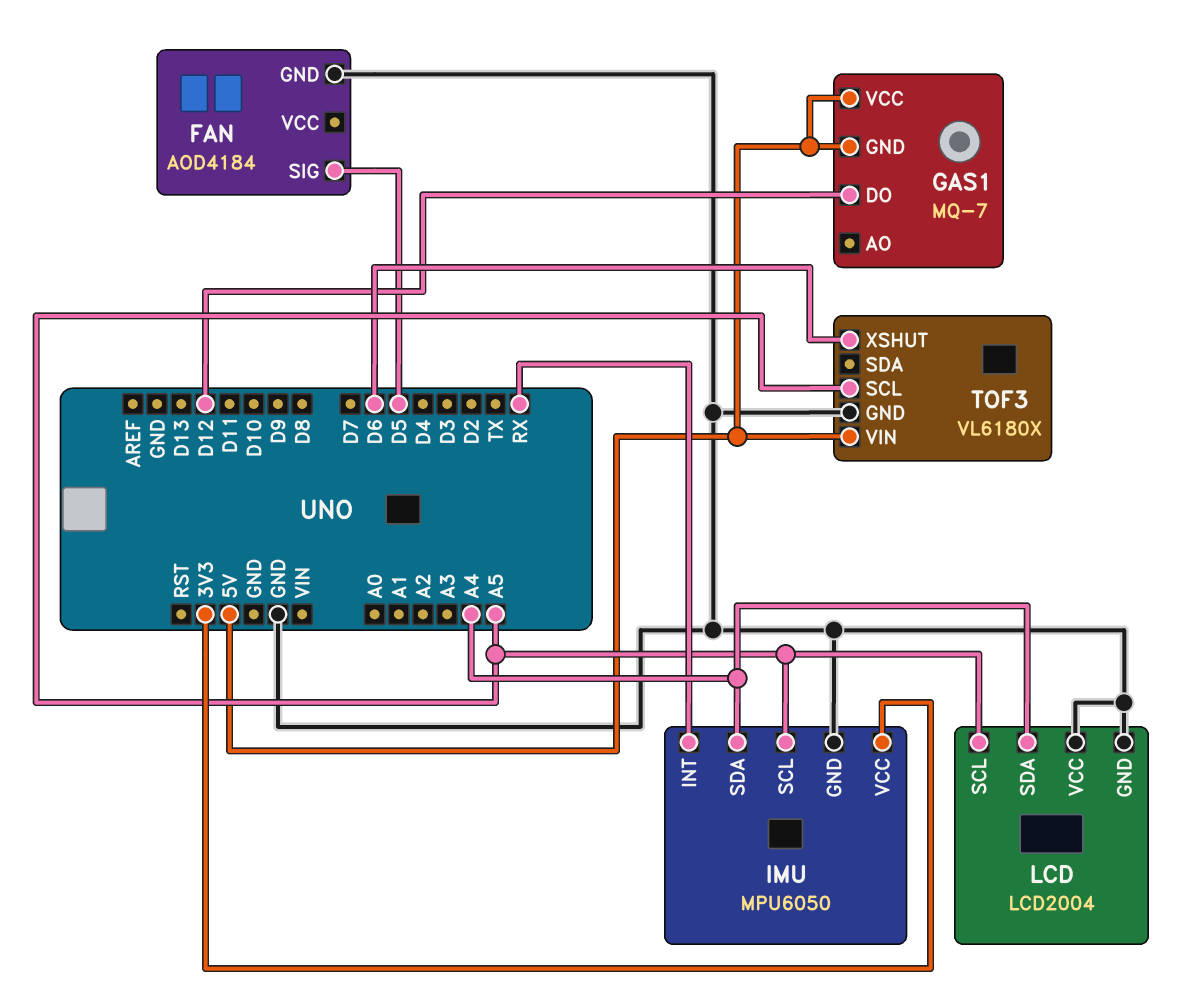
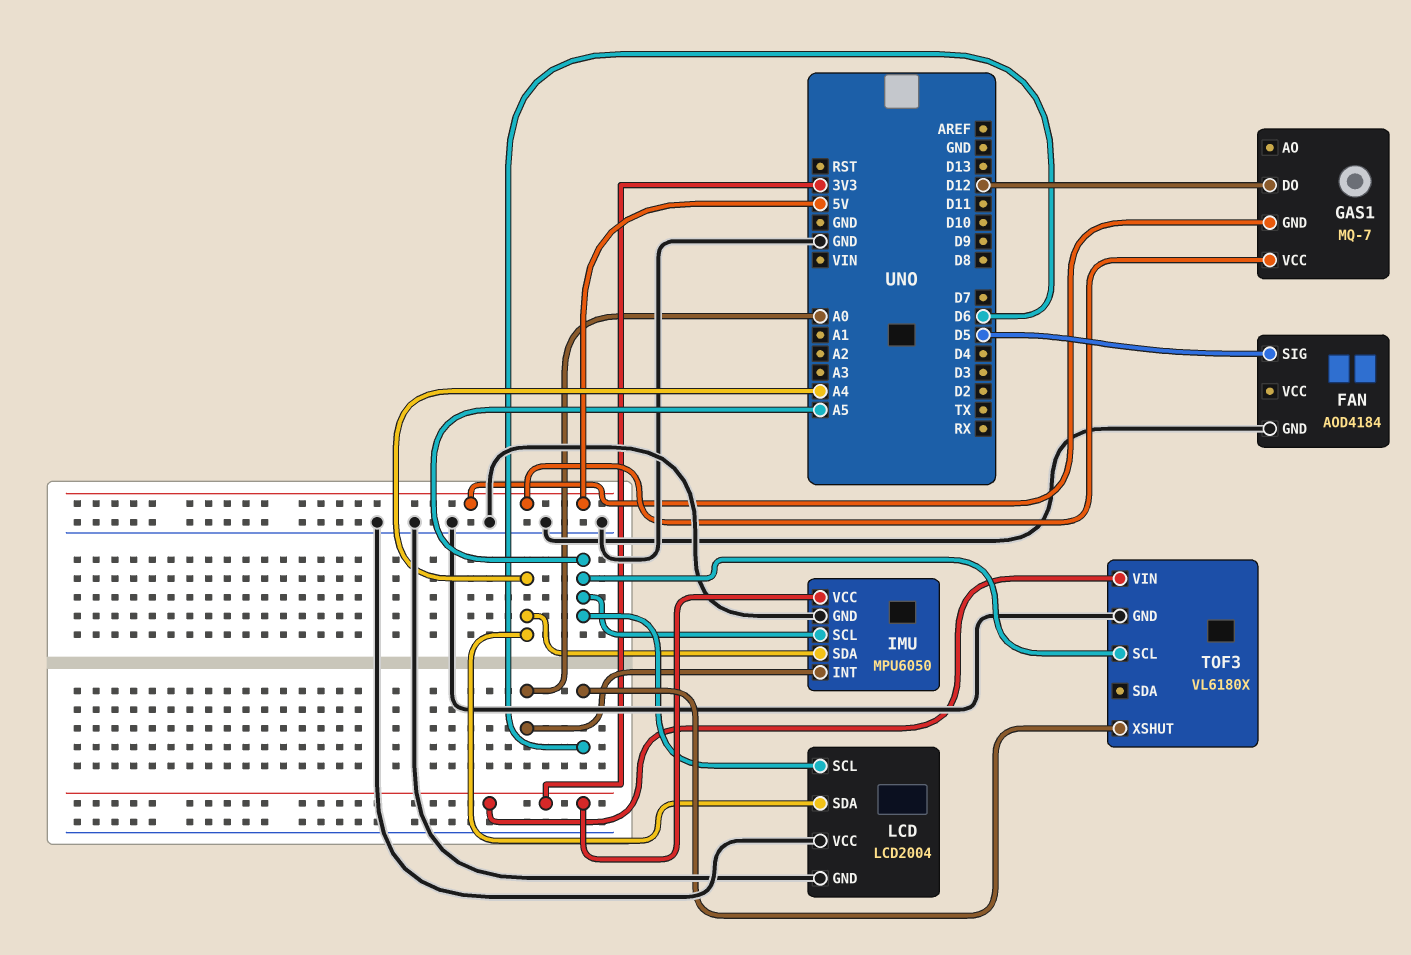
IMU pin INT: RX -> A0
TOF3 pin VIN: 5V -> 3V3

